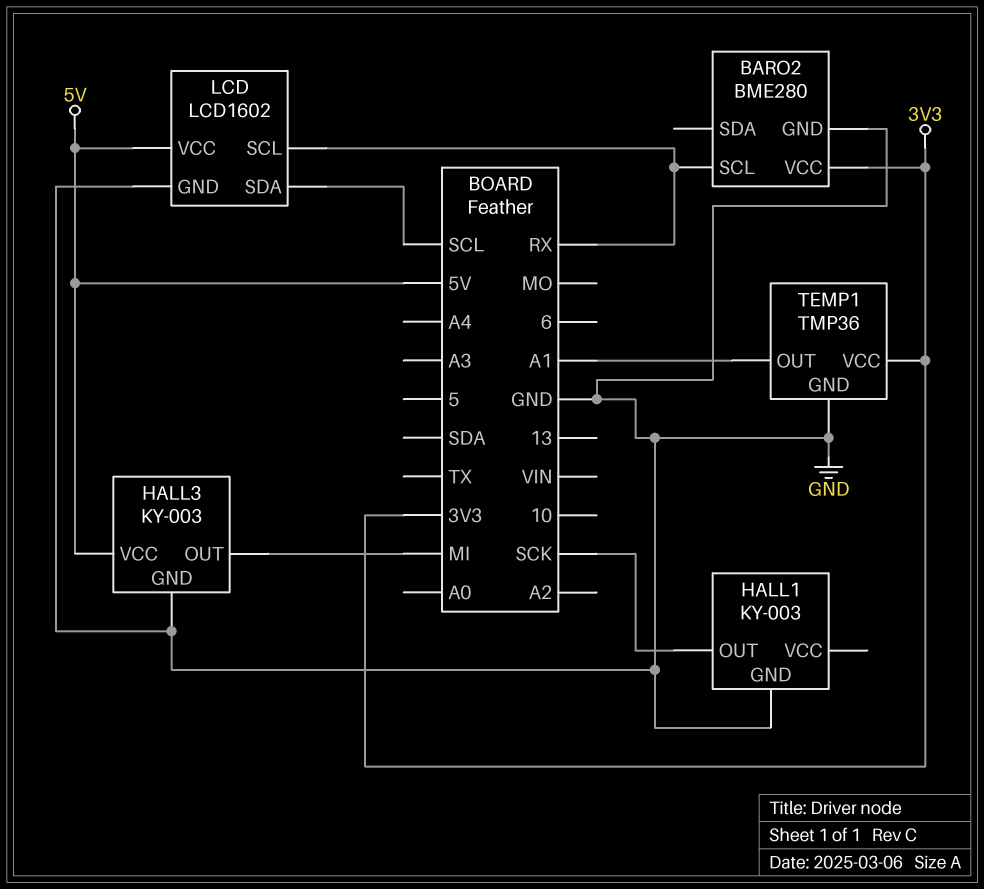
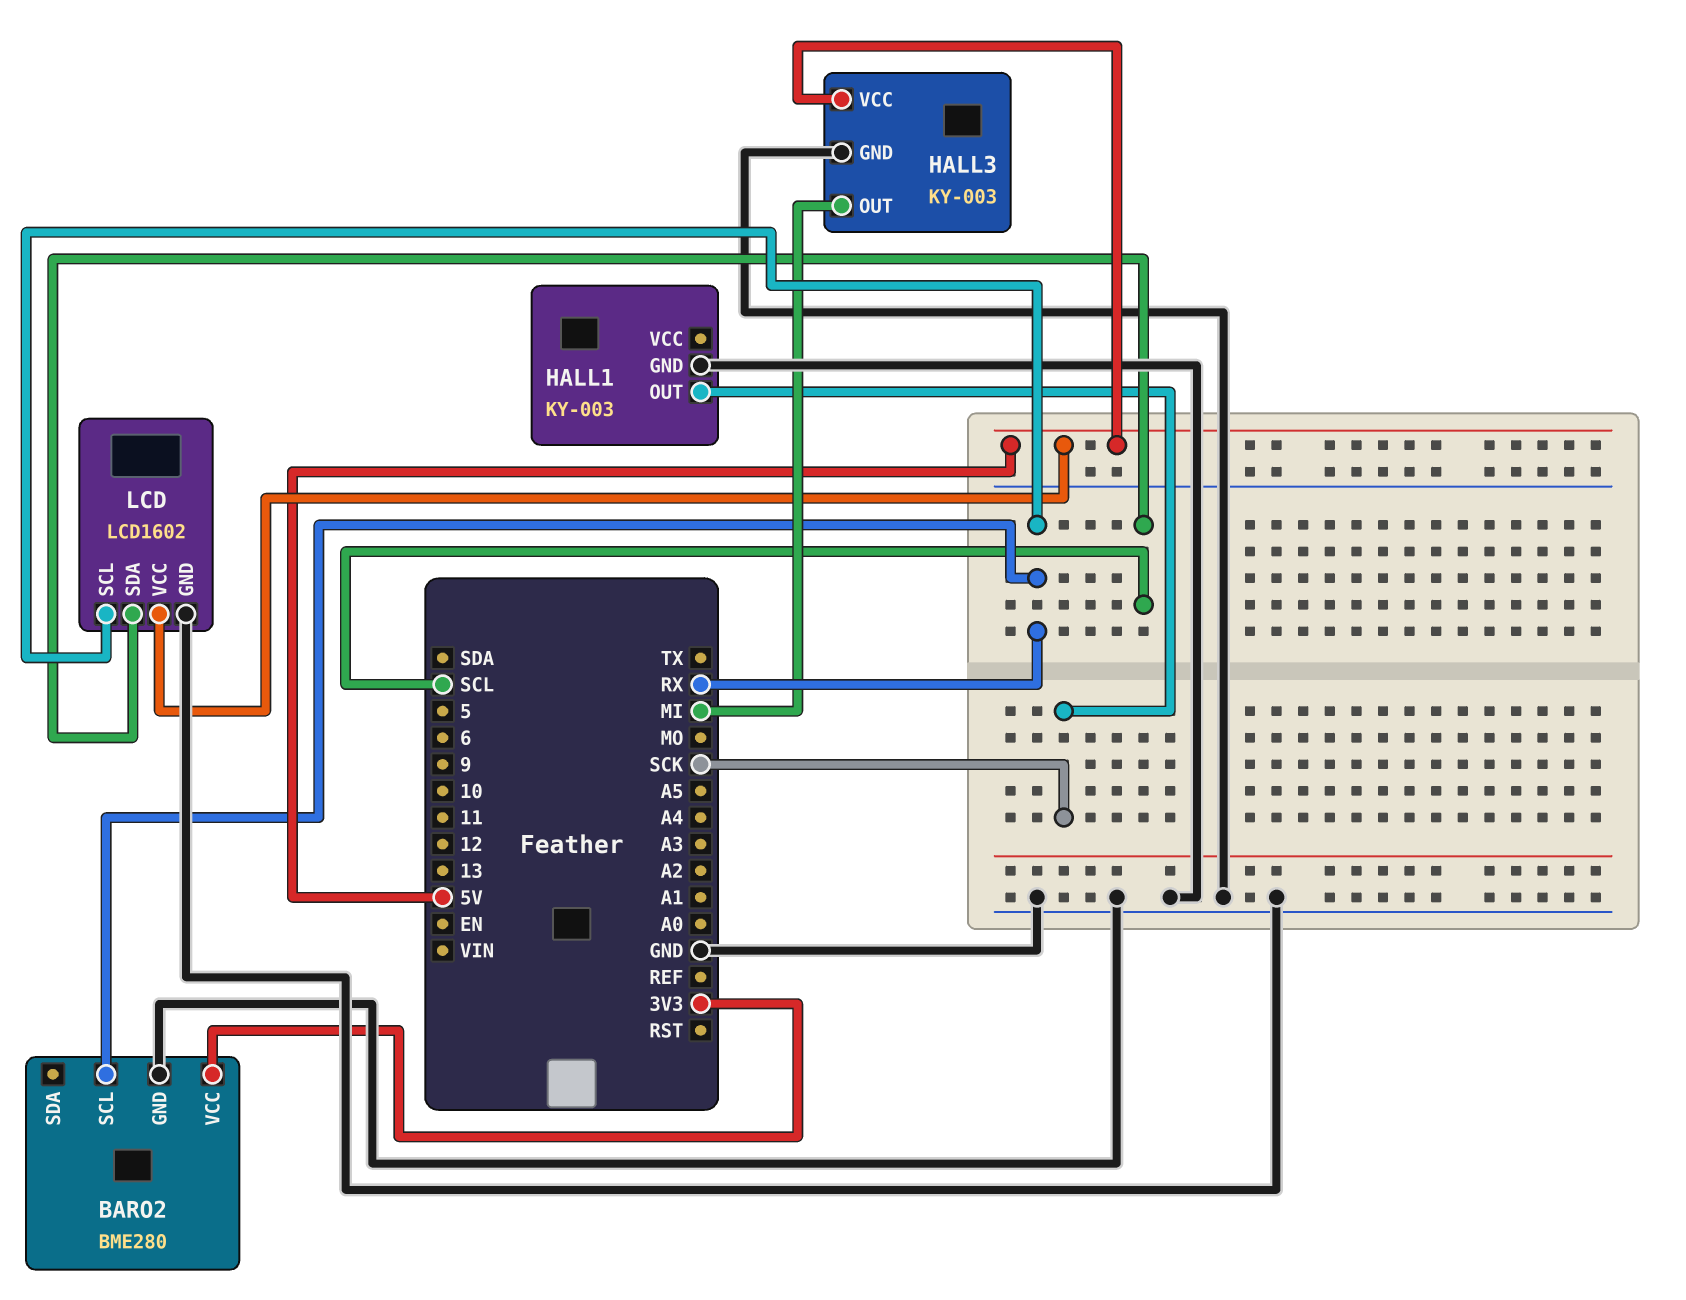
TEMP1: TMP36 -> none
TEMP1 pin GND: GND -> none
TEMP1 pin OUT: A1 -> none
TEMP1 pin VCC: 3V3 -> none

